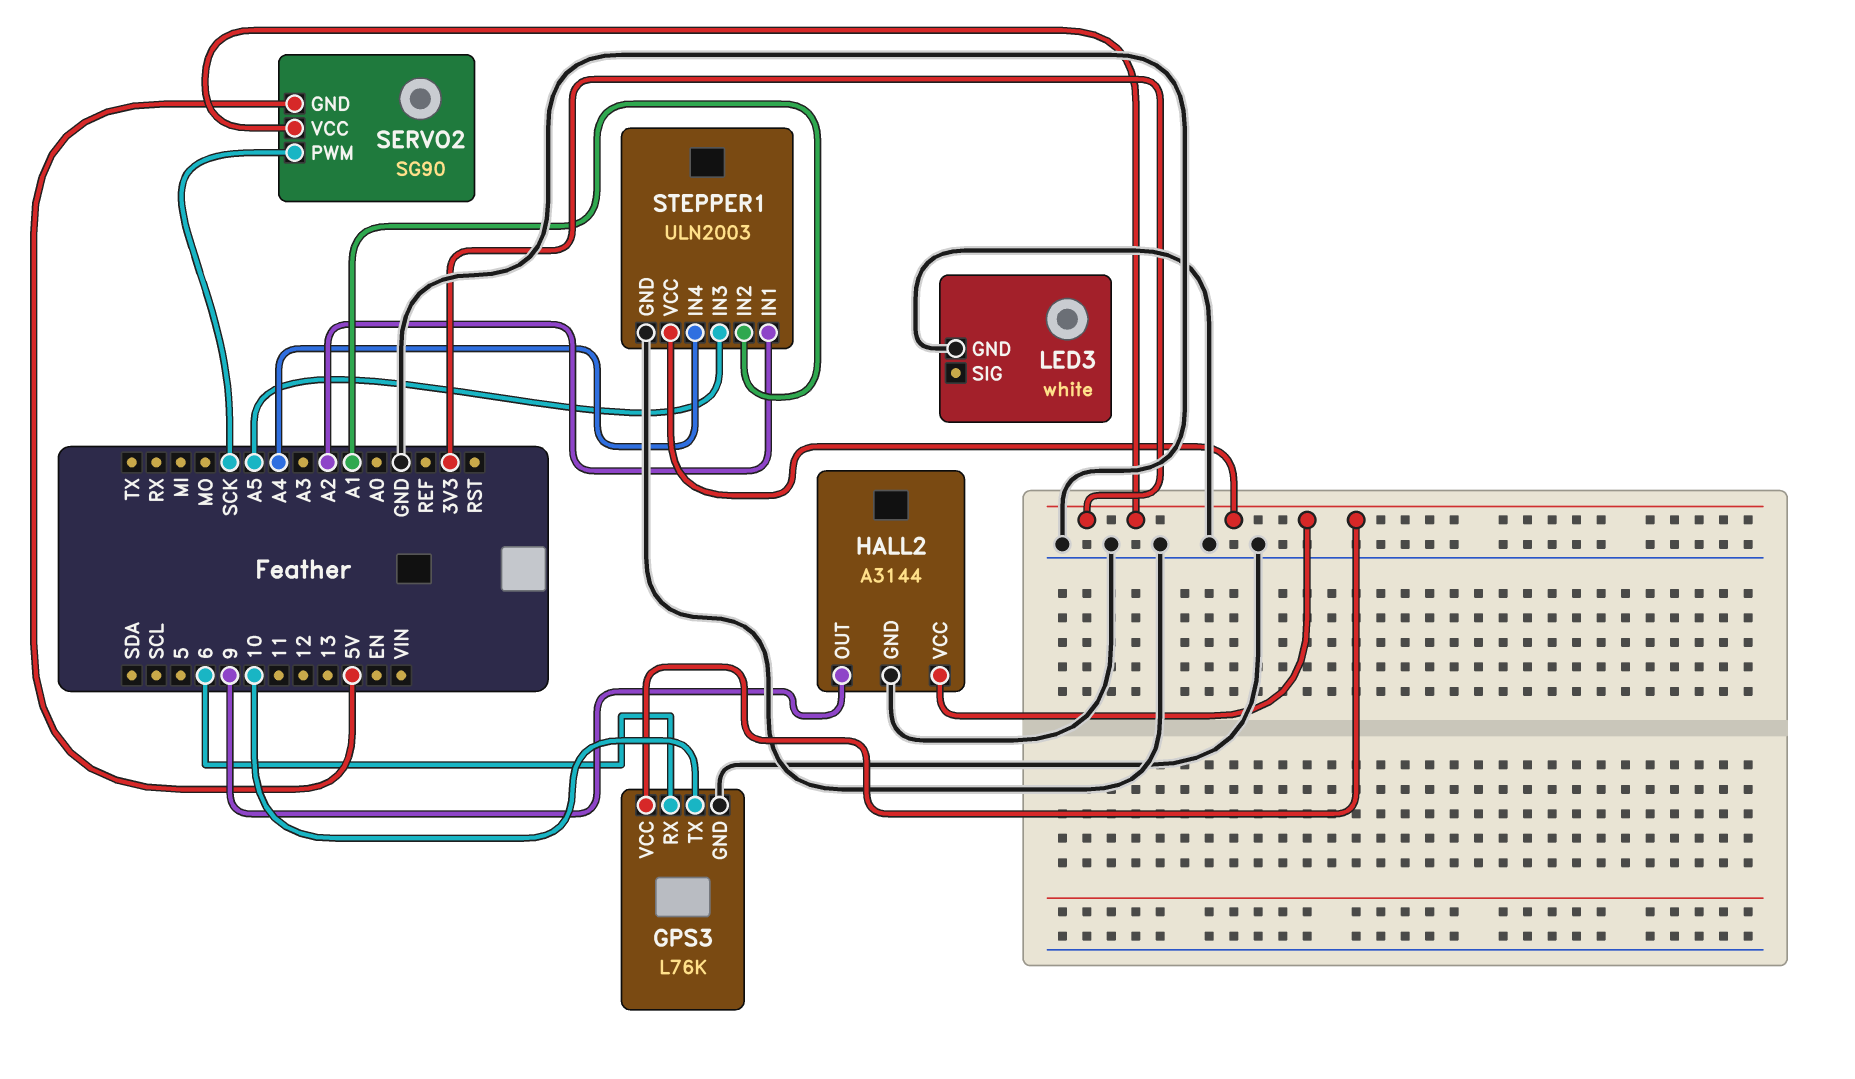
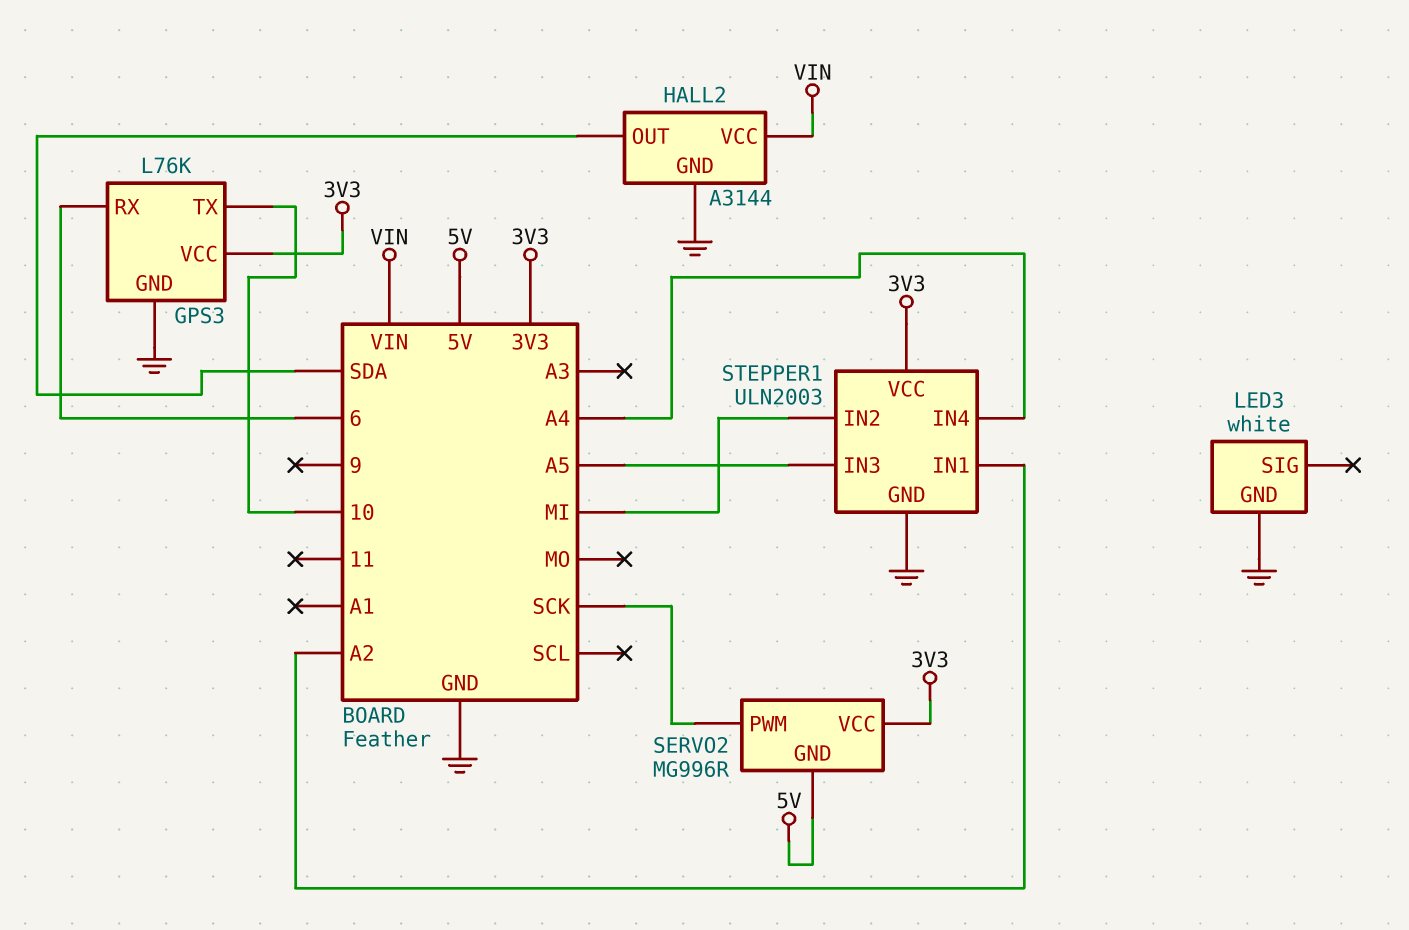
HALL2 pin OUT: 9 -> SDA
HALL2 pin VCC: 3V3 -> VIN
SERVO2: SG90 -> MG996R
STEPPER1 pin IN2: A1 -> MI

